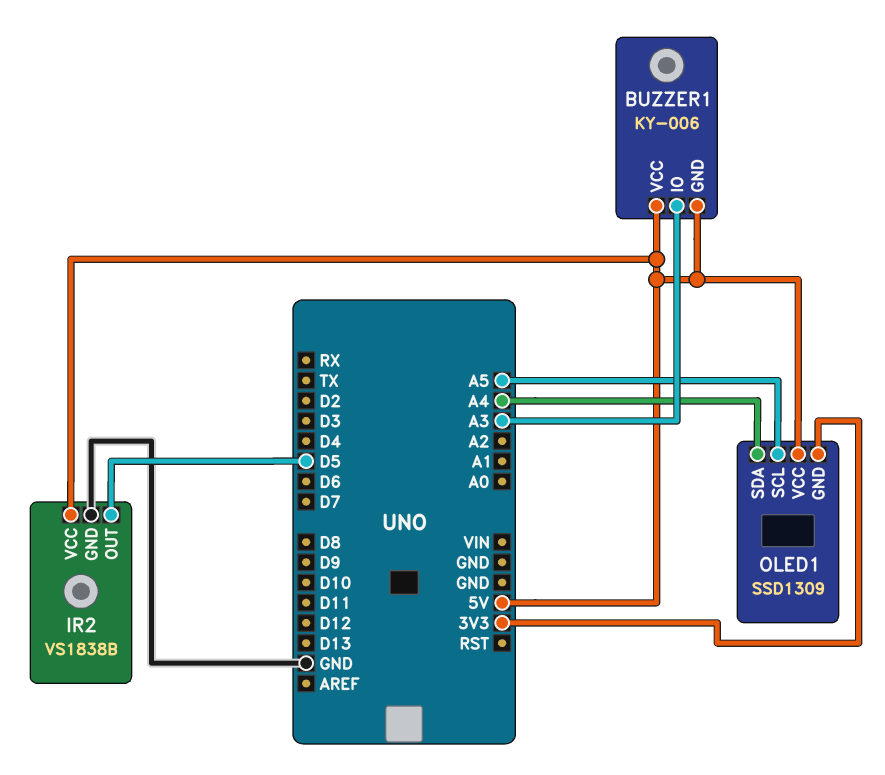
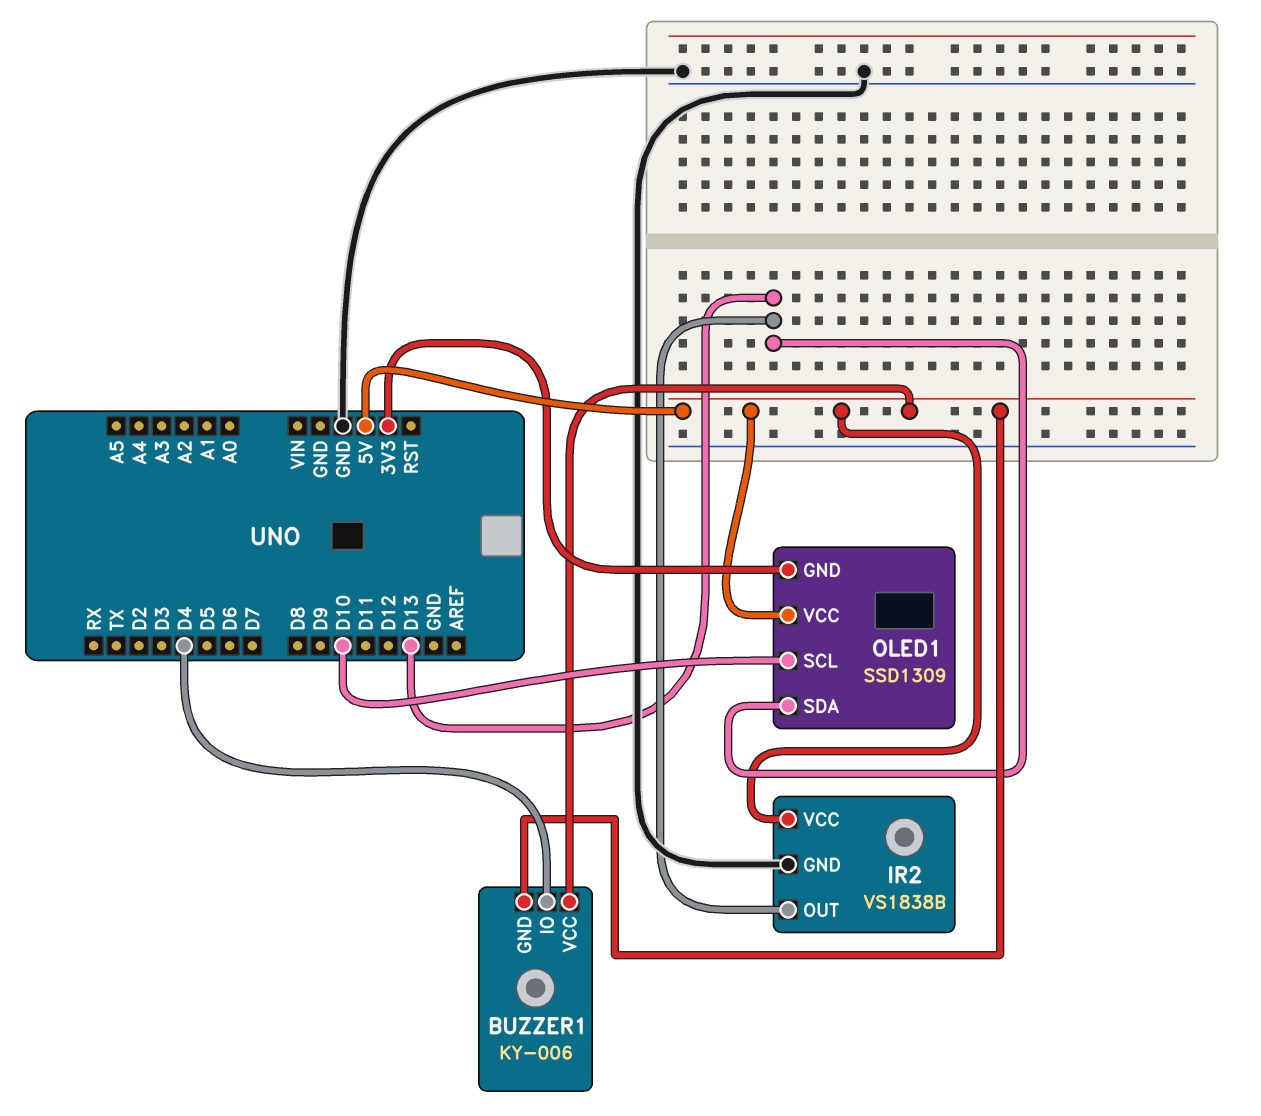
BUZZER1 pin IO: A3 -> D4
IR2 pin OUT: D5 -> D13
OLED1 pin SCL: A5 -> D10
OLED1 pin SDA: A4 -> D13

